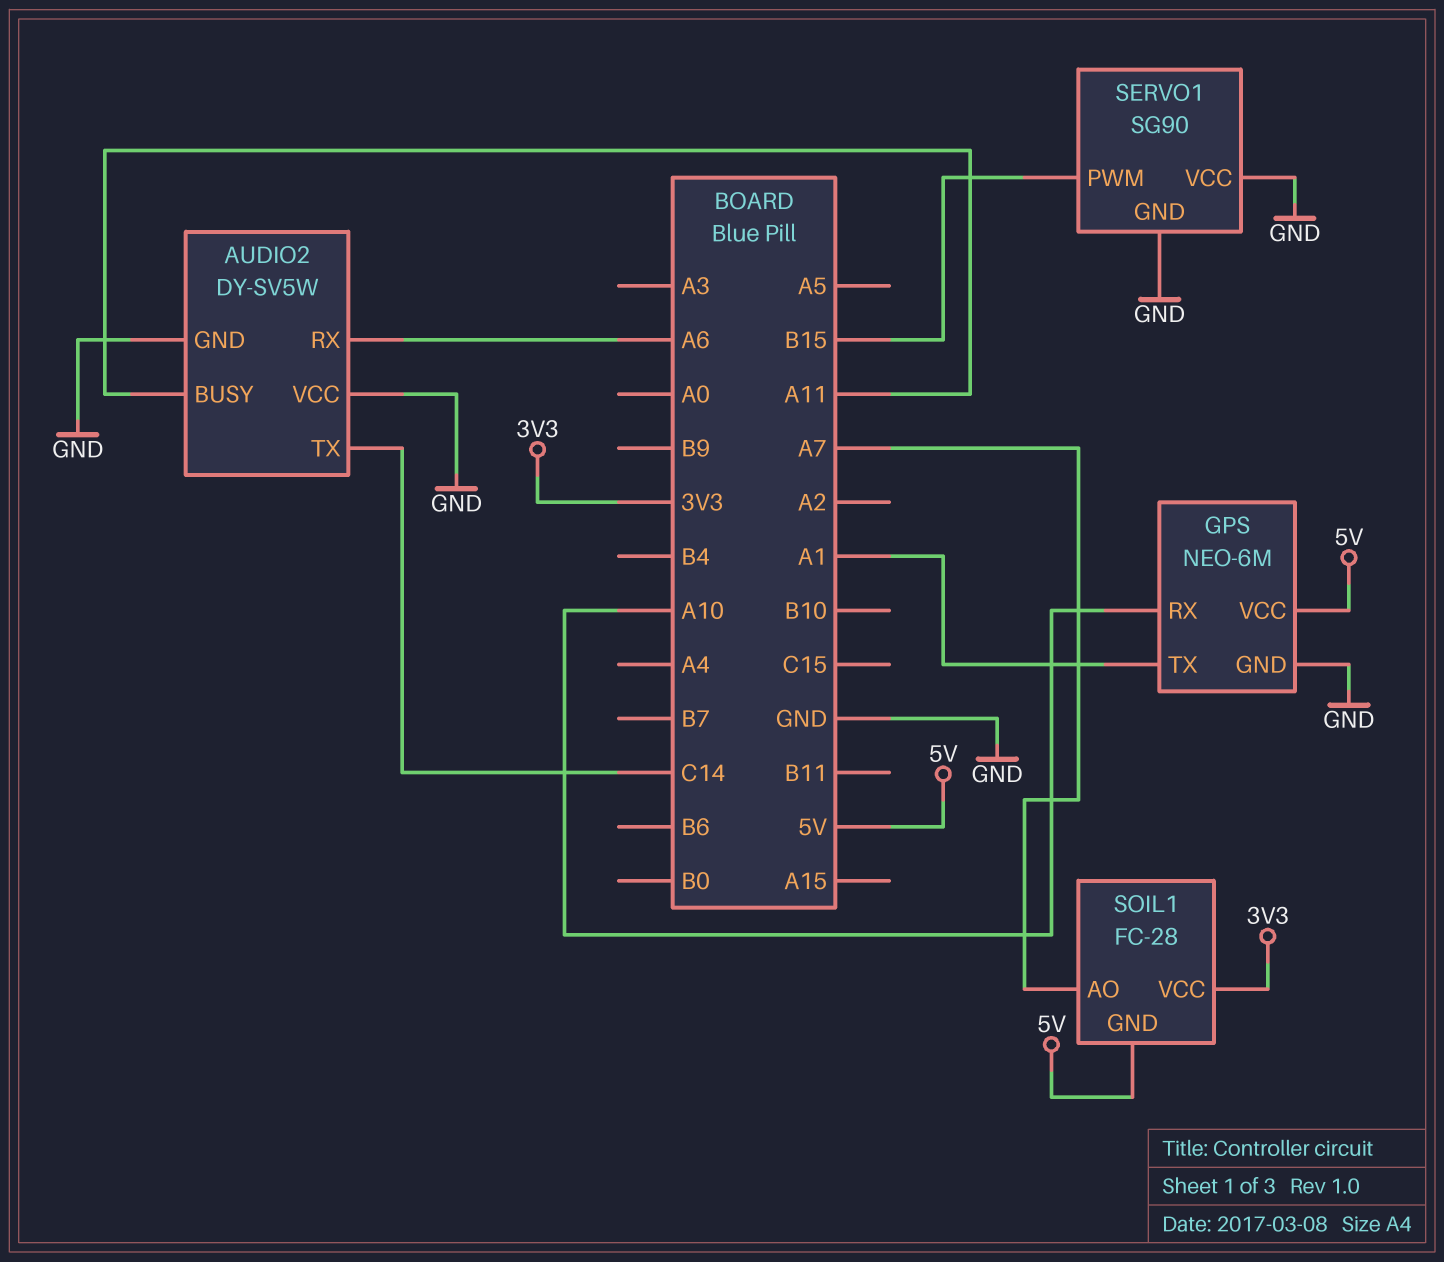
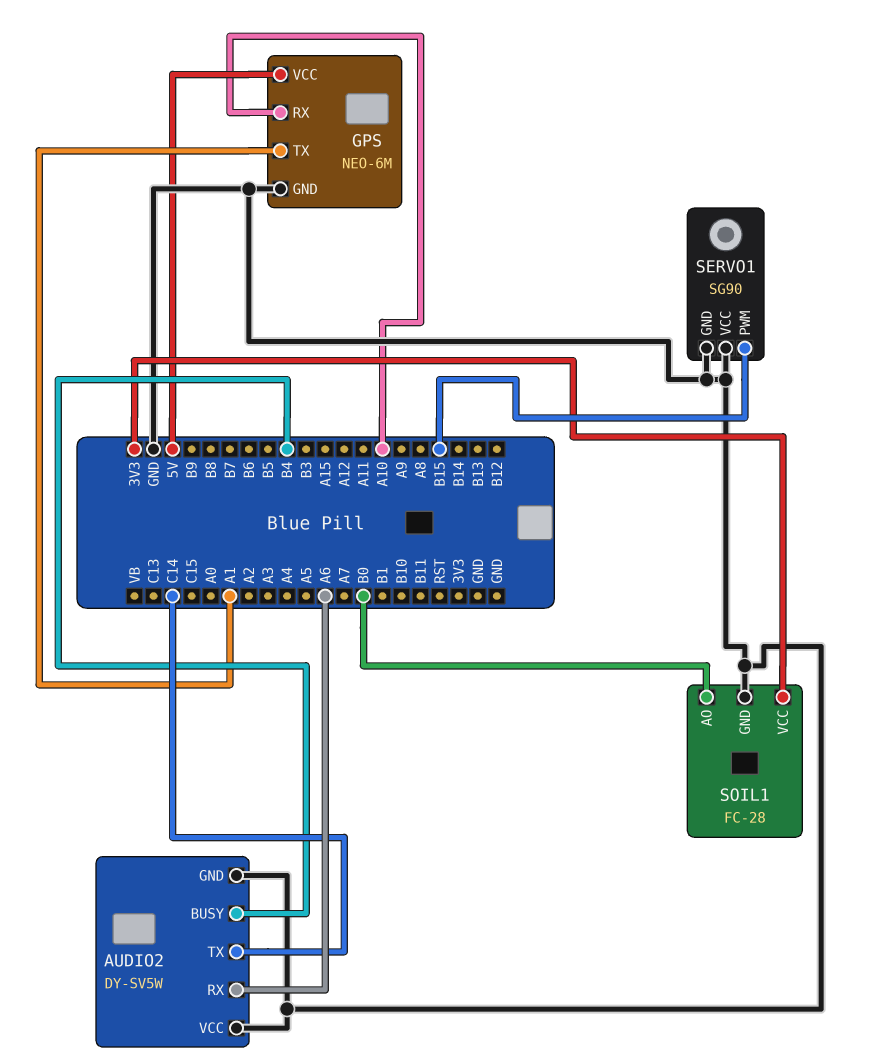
AUDIO2 pin BUSY: A11 -> B4
SOIL1 pin AO: A7 -> B0
SOIL1 pin GND: 5V -> GND

